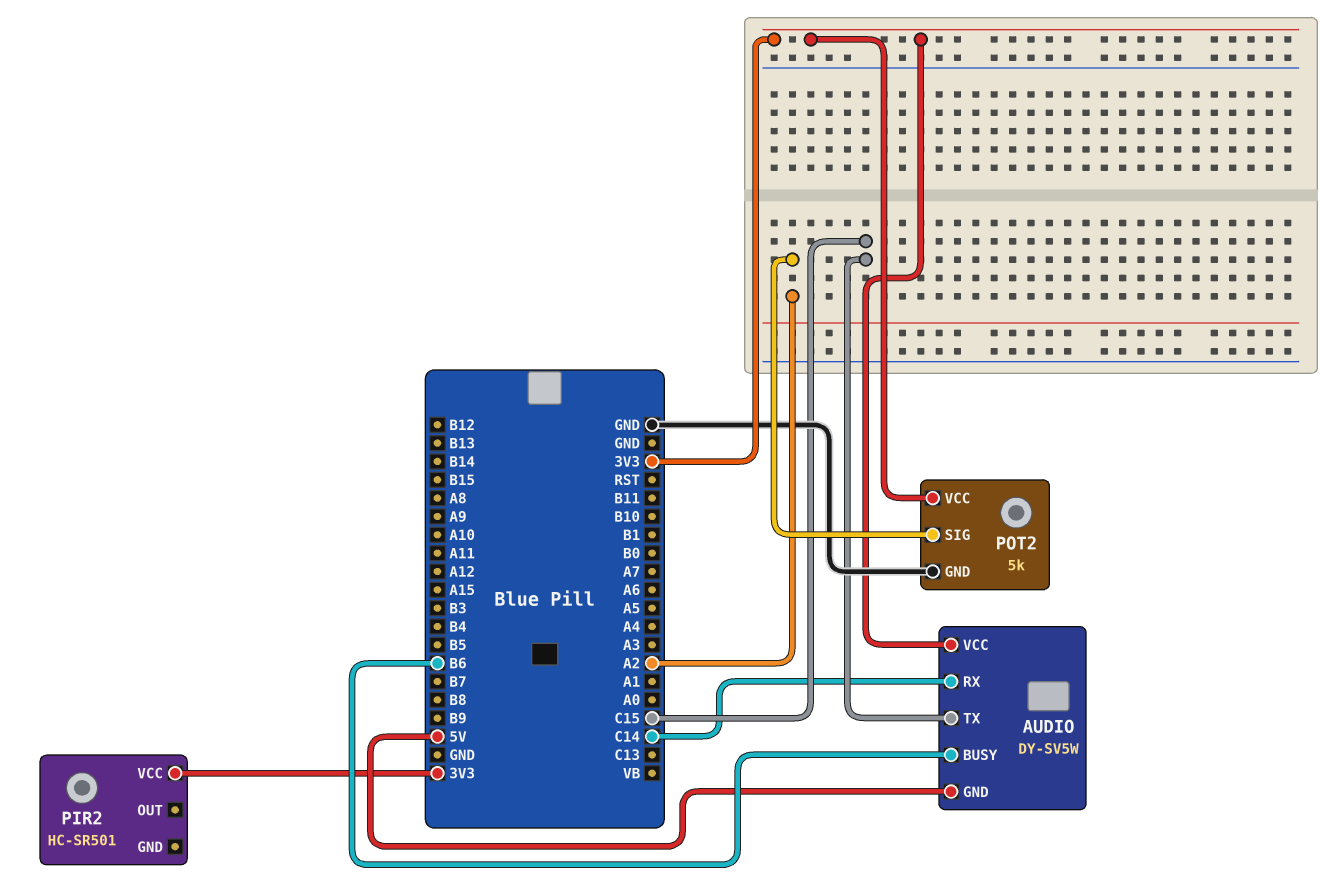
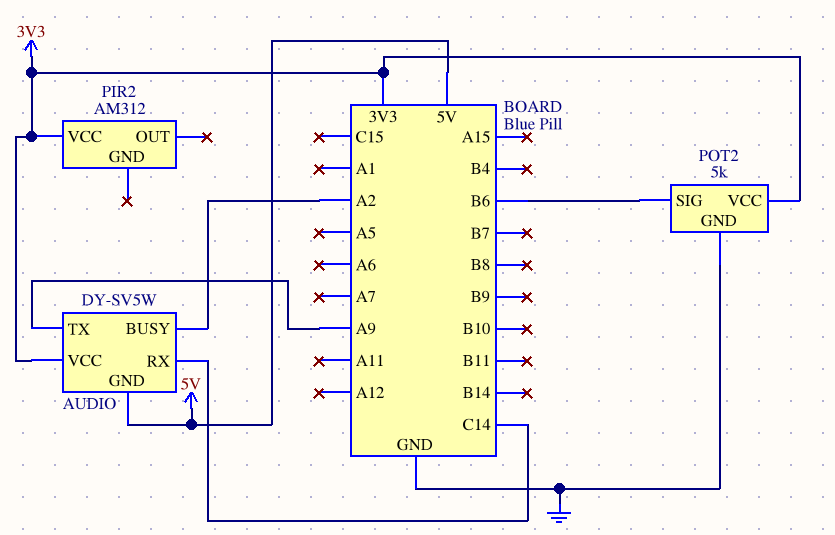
AUDIO pin BUSY: B6 -> A2
AUDIO pin TX: C15 -> A9
PIR2: HC-SR501 -> AM312
POT2 pin SIG: A2 -> B6

